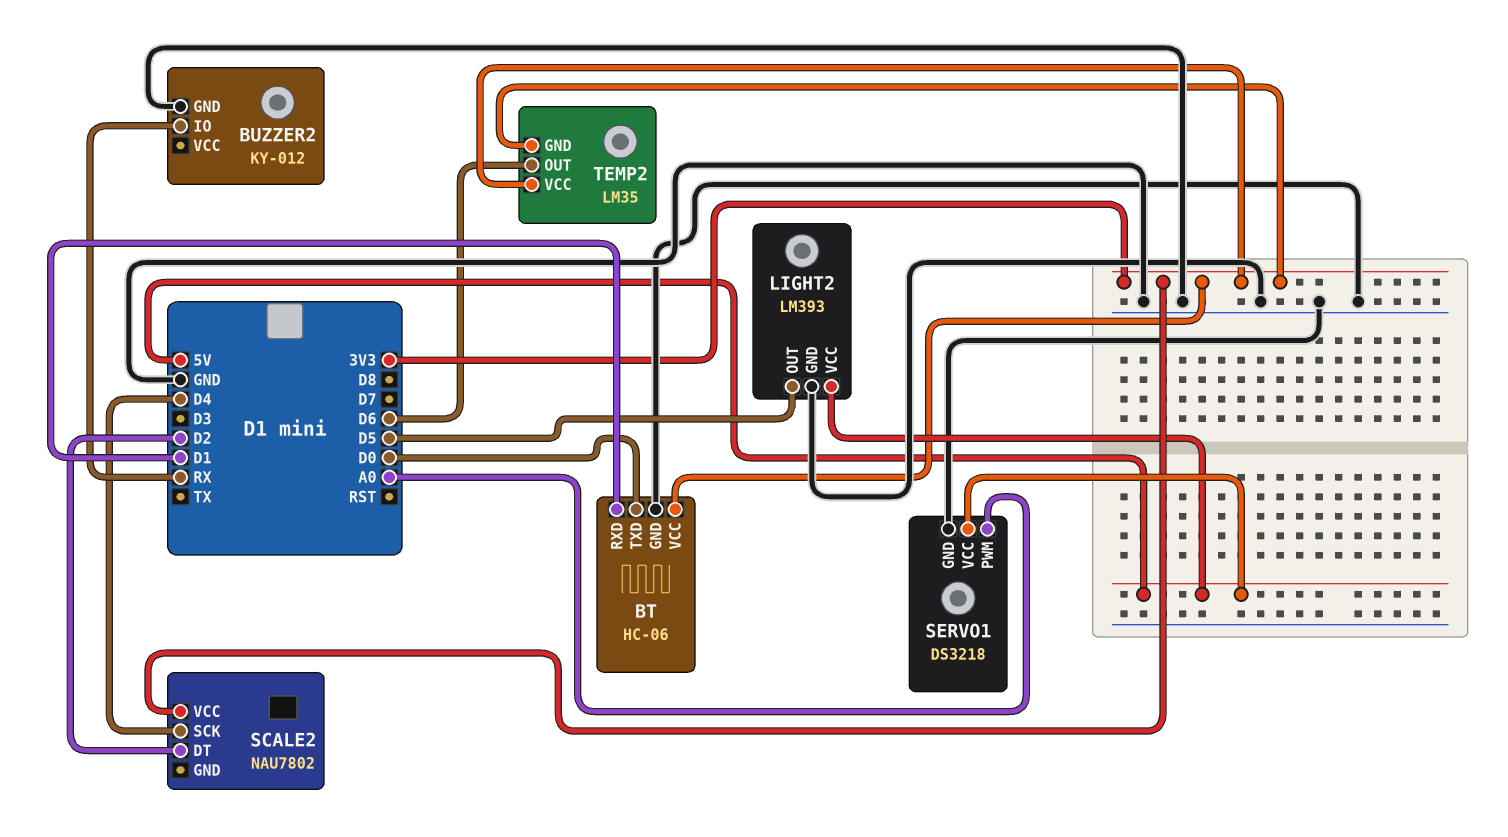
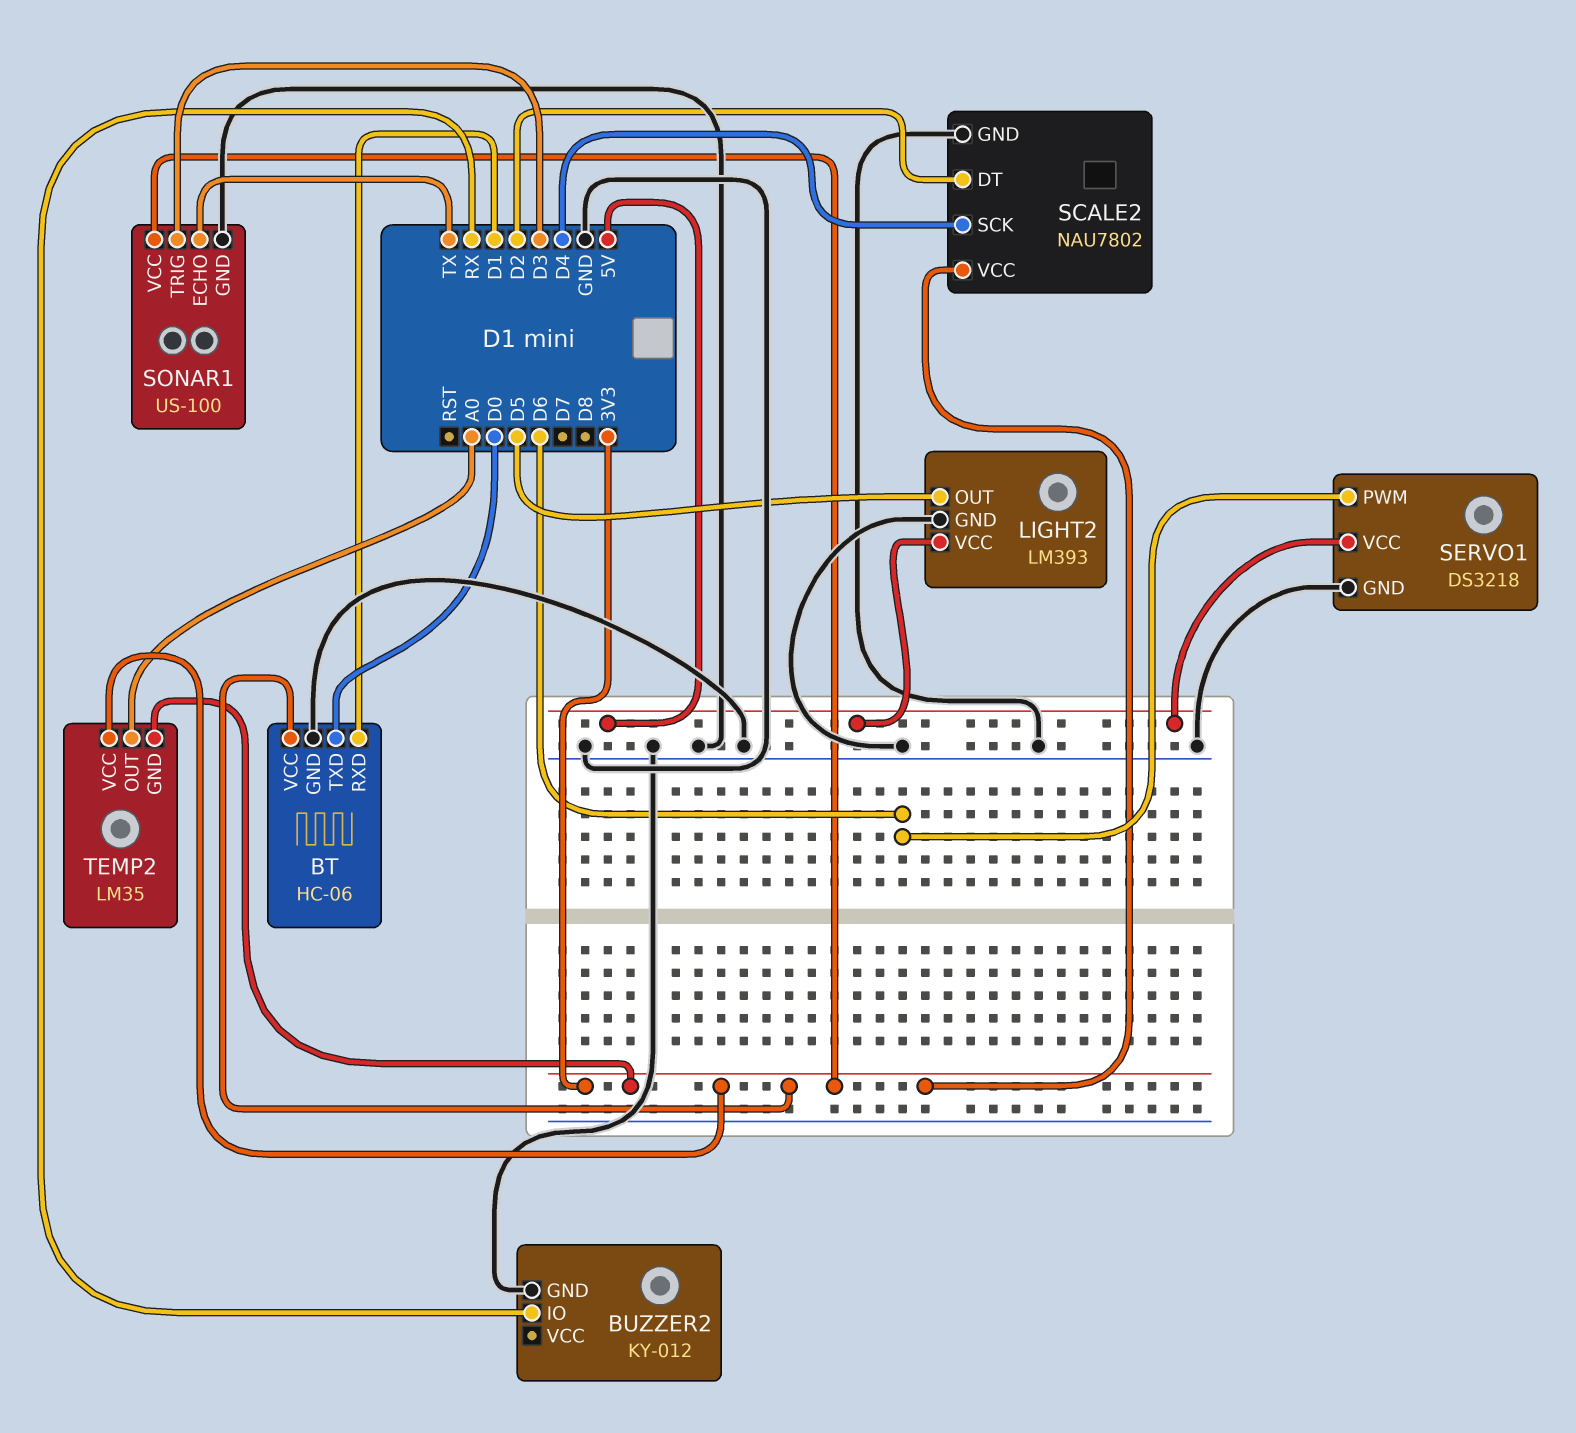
SCALE2 pin GND: none -> GND
SERVO1 pin PWM: A0 -> D6
SONAR1: none -> US-100
SONAR1 pin ECHO: none -> TX
SONAR1 pin GND: none -> GND
SONAR1 pin TRIG: none -> D3
SONAR1 pin VCC: none -> 3V3
TEMP2 pin OUT: D6 -> A0

